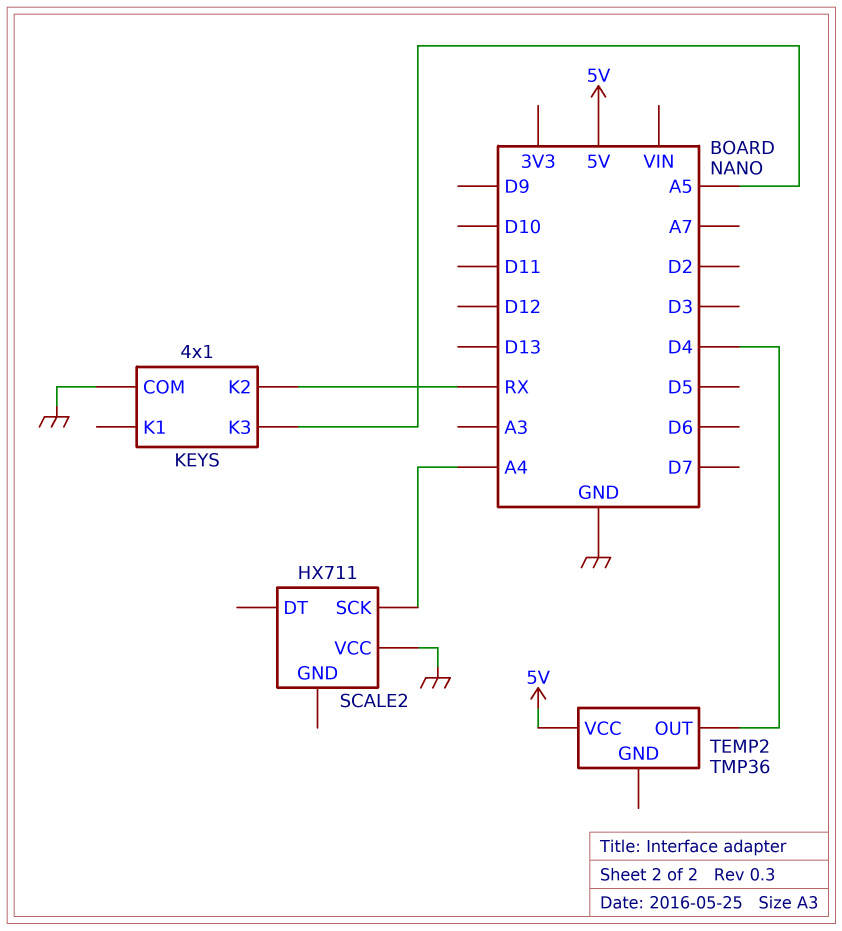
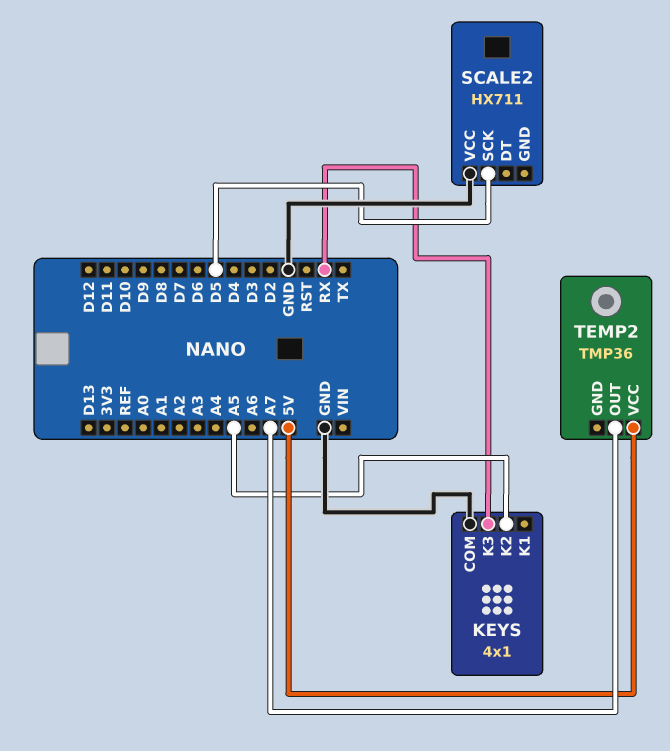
KEYS pin K2: RX -> A5
KEYS pin K3: A5 -> RX
SCALE2 pin SCK: A4 -> D5
TEMP2 pin OUT: D4 -> A7

